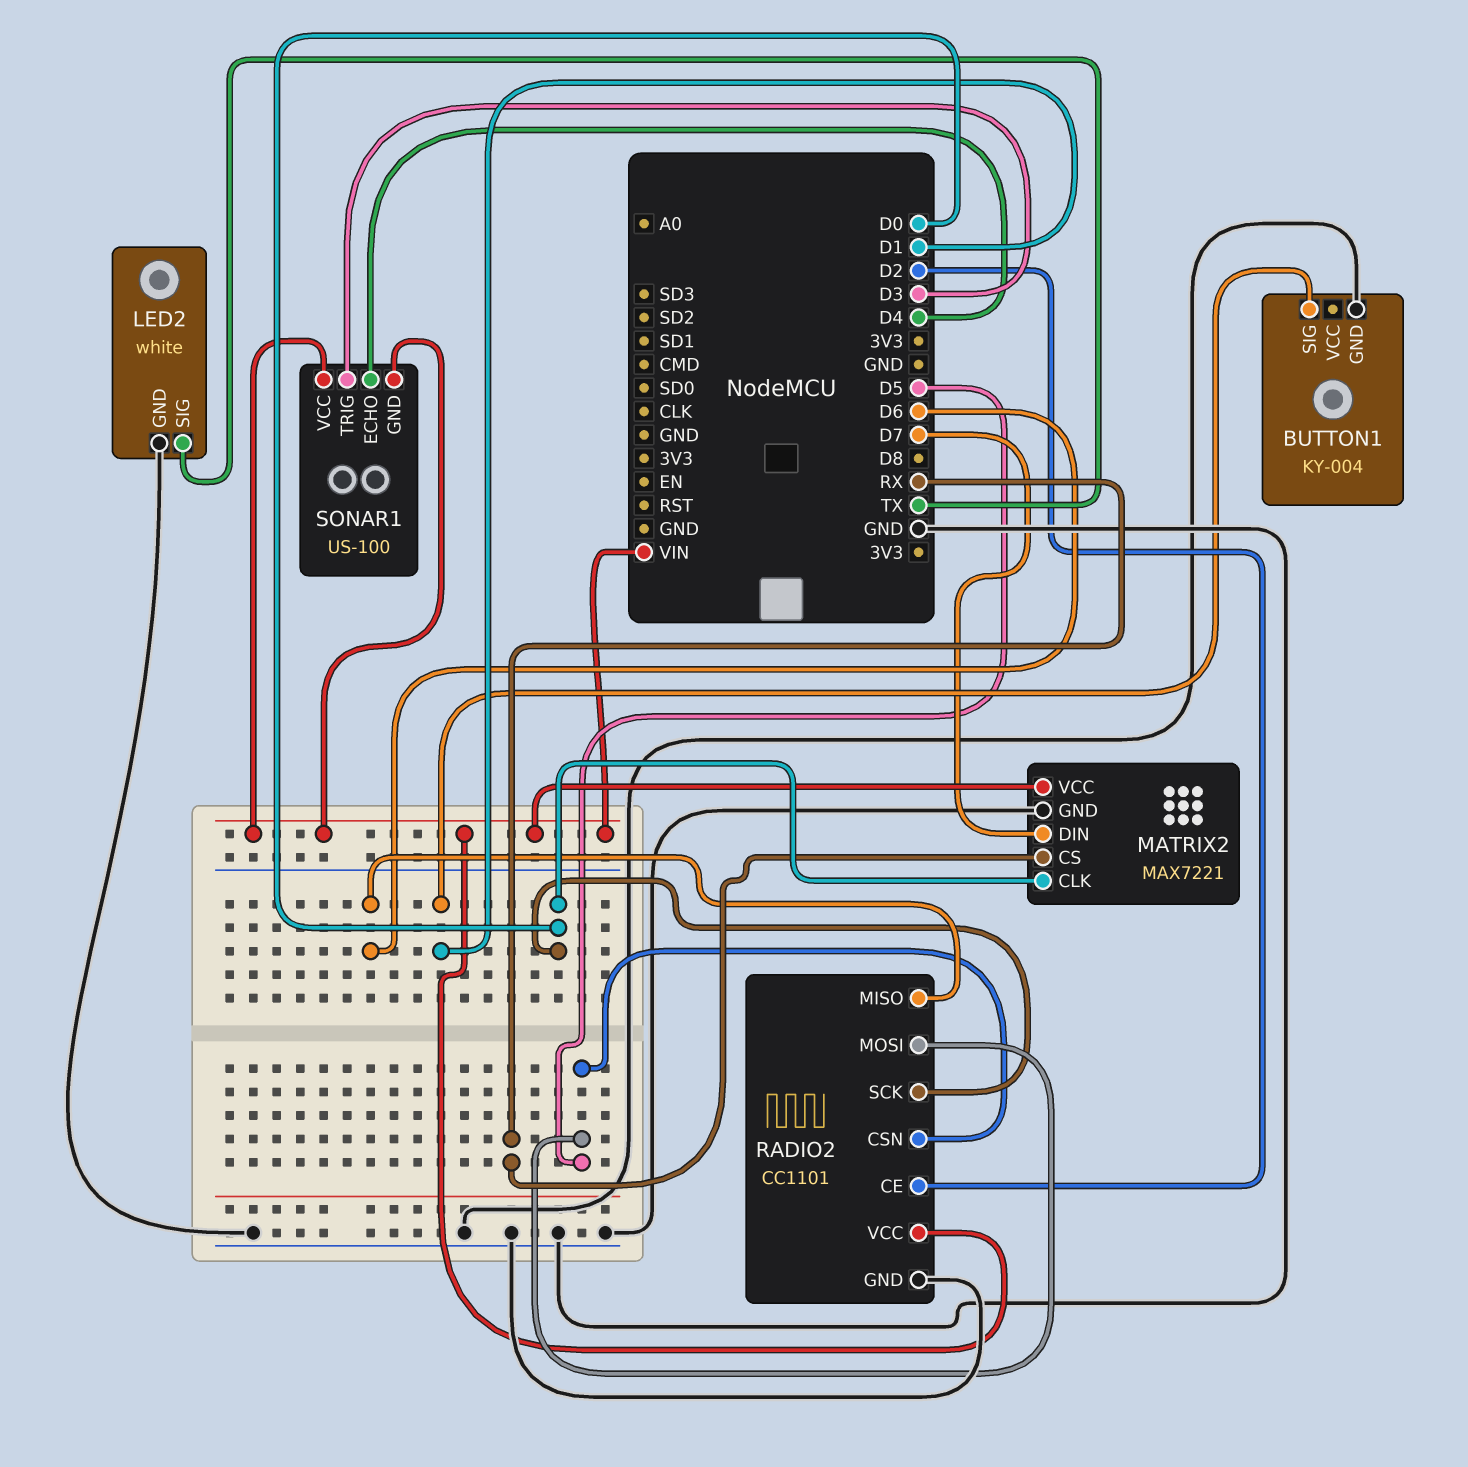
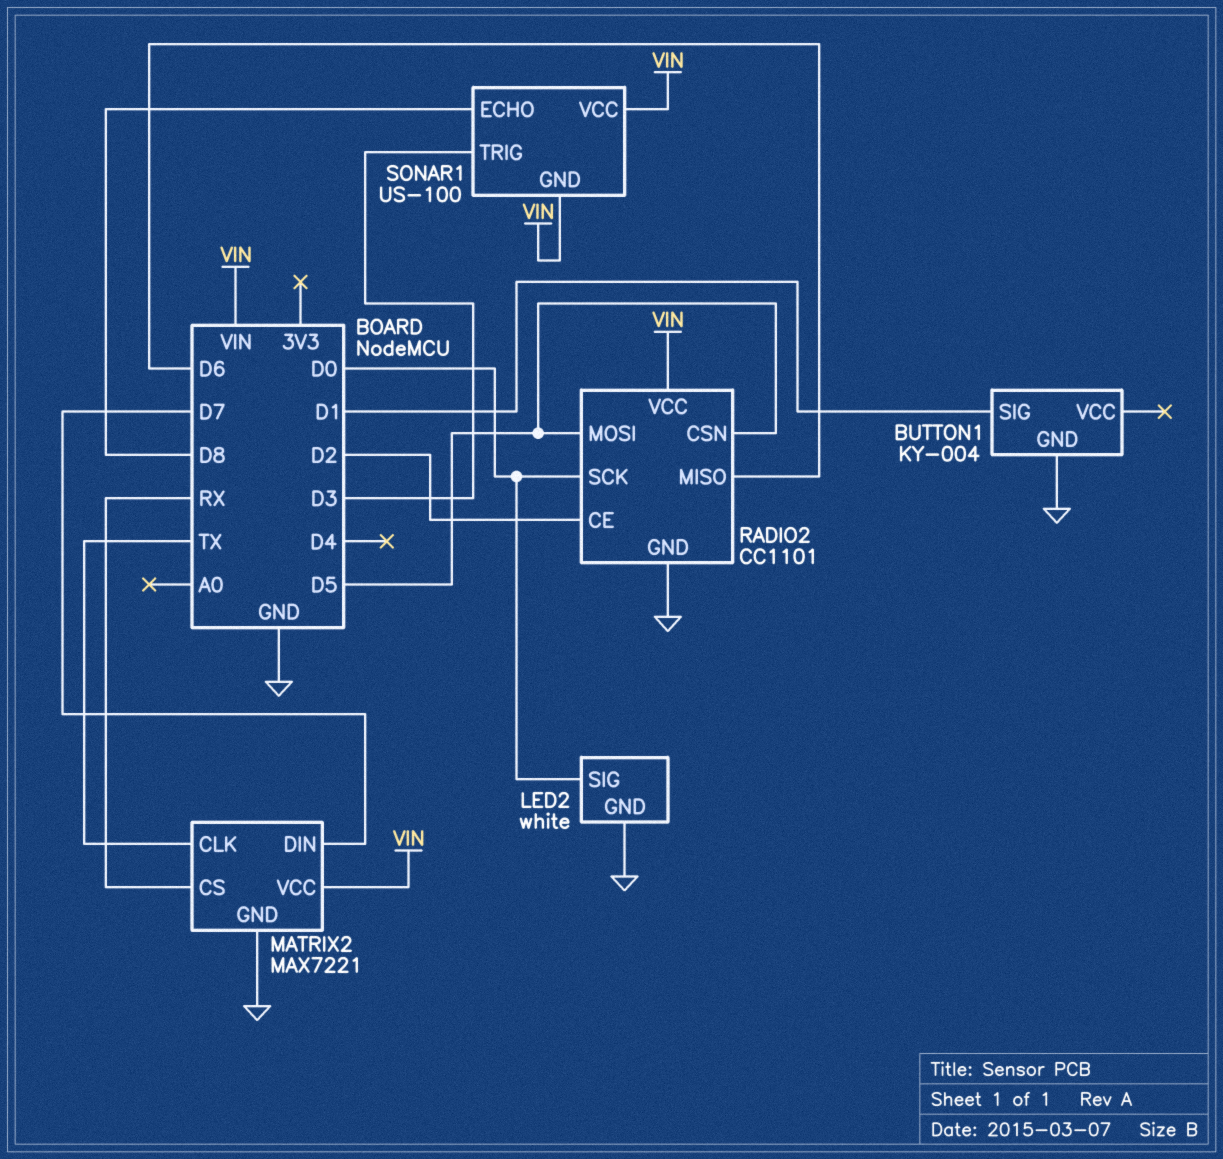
LED2 pin SIG: TX -> D0
MATRIX2 pin CLK: D0 -> TX
SONAR1 pin ECHO: D4 -> D8

